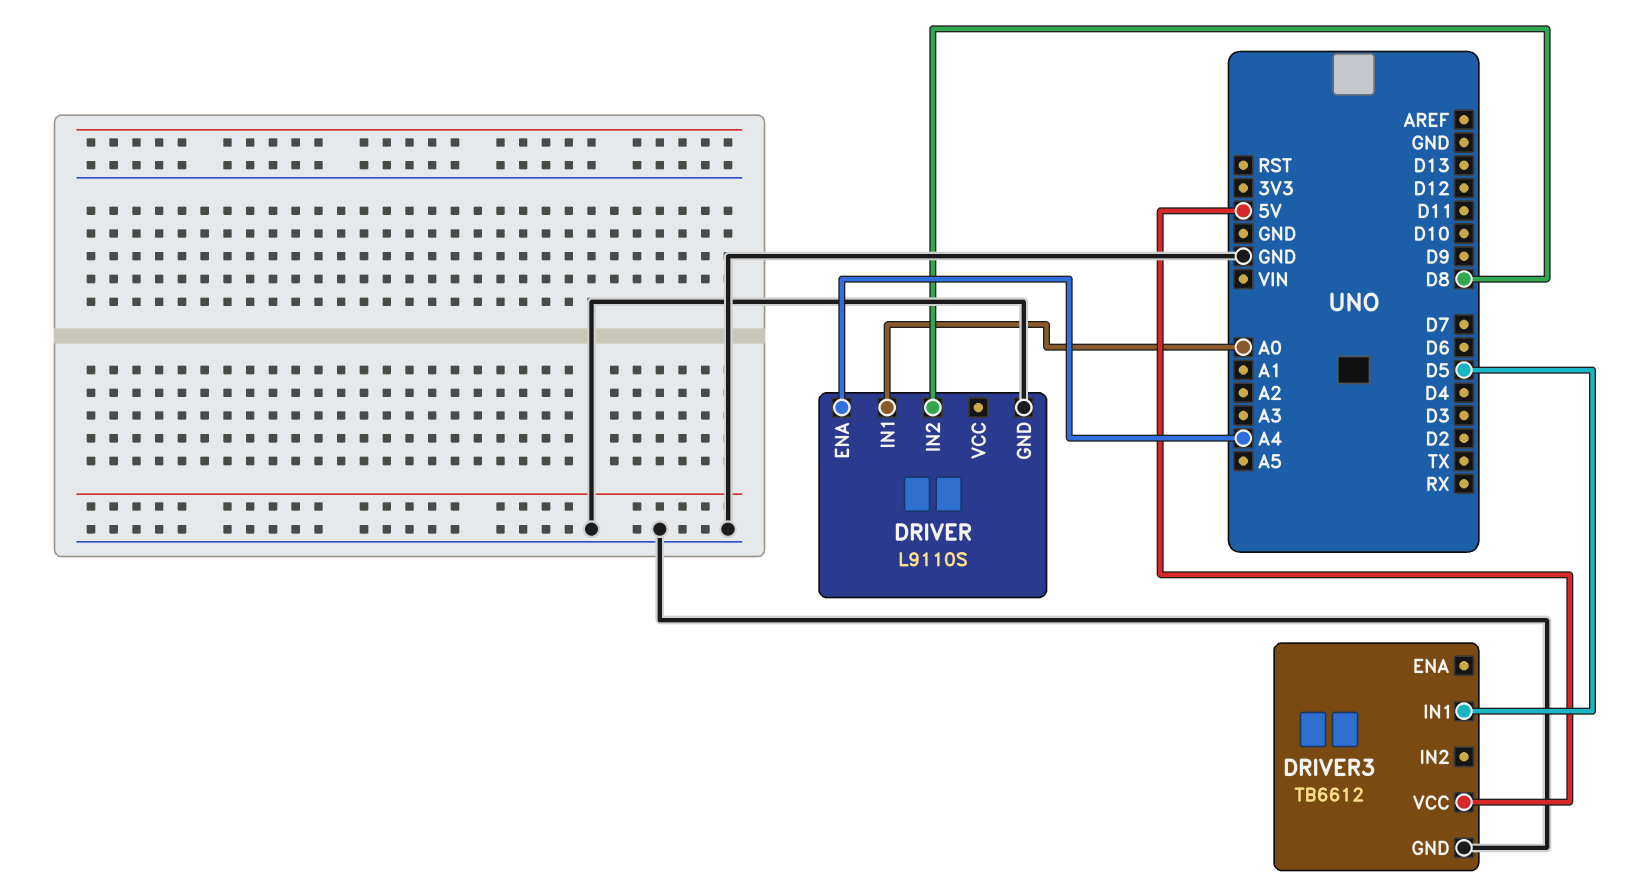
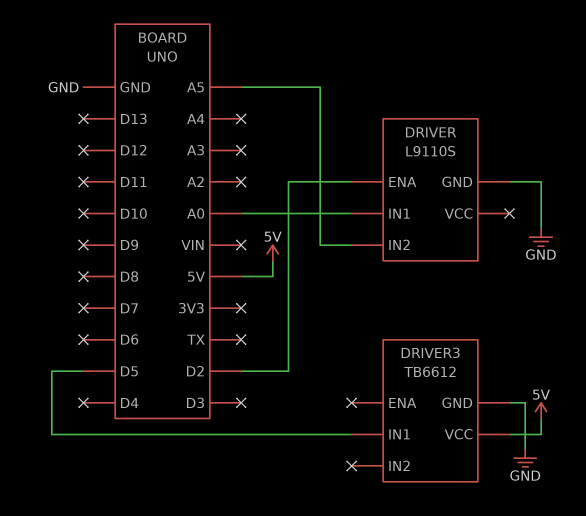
DRIVER pin ENA: A4 -> D2
DRIVER pin IN2: D8 -> A5

